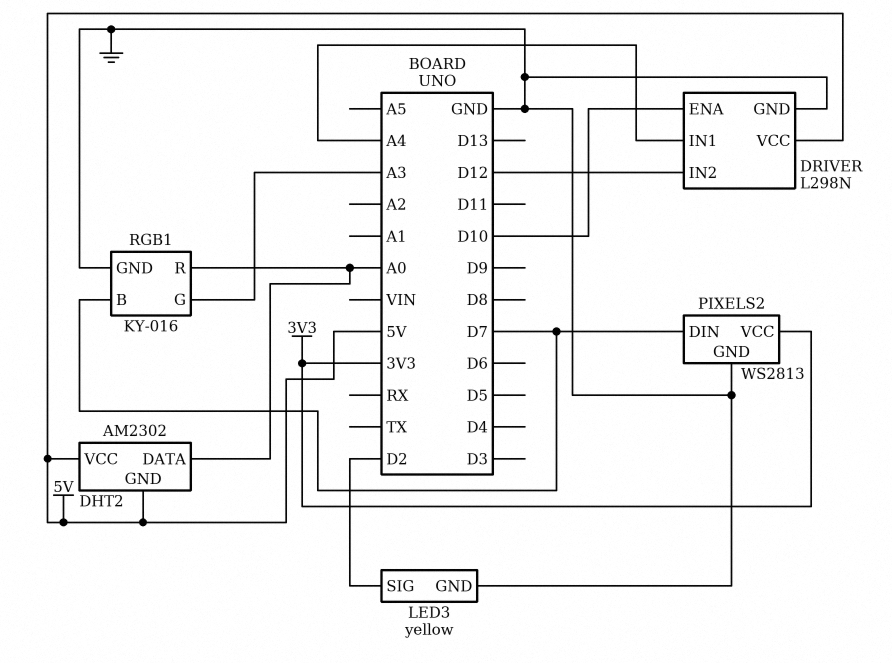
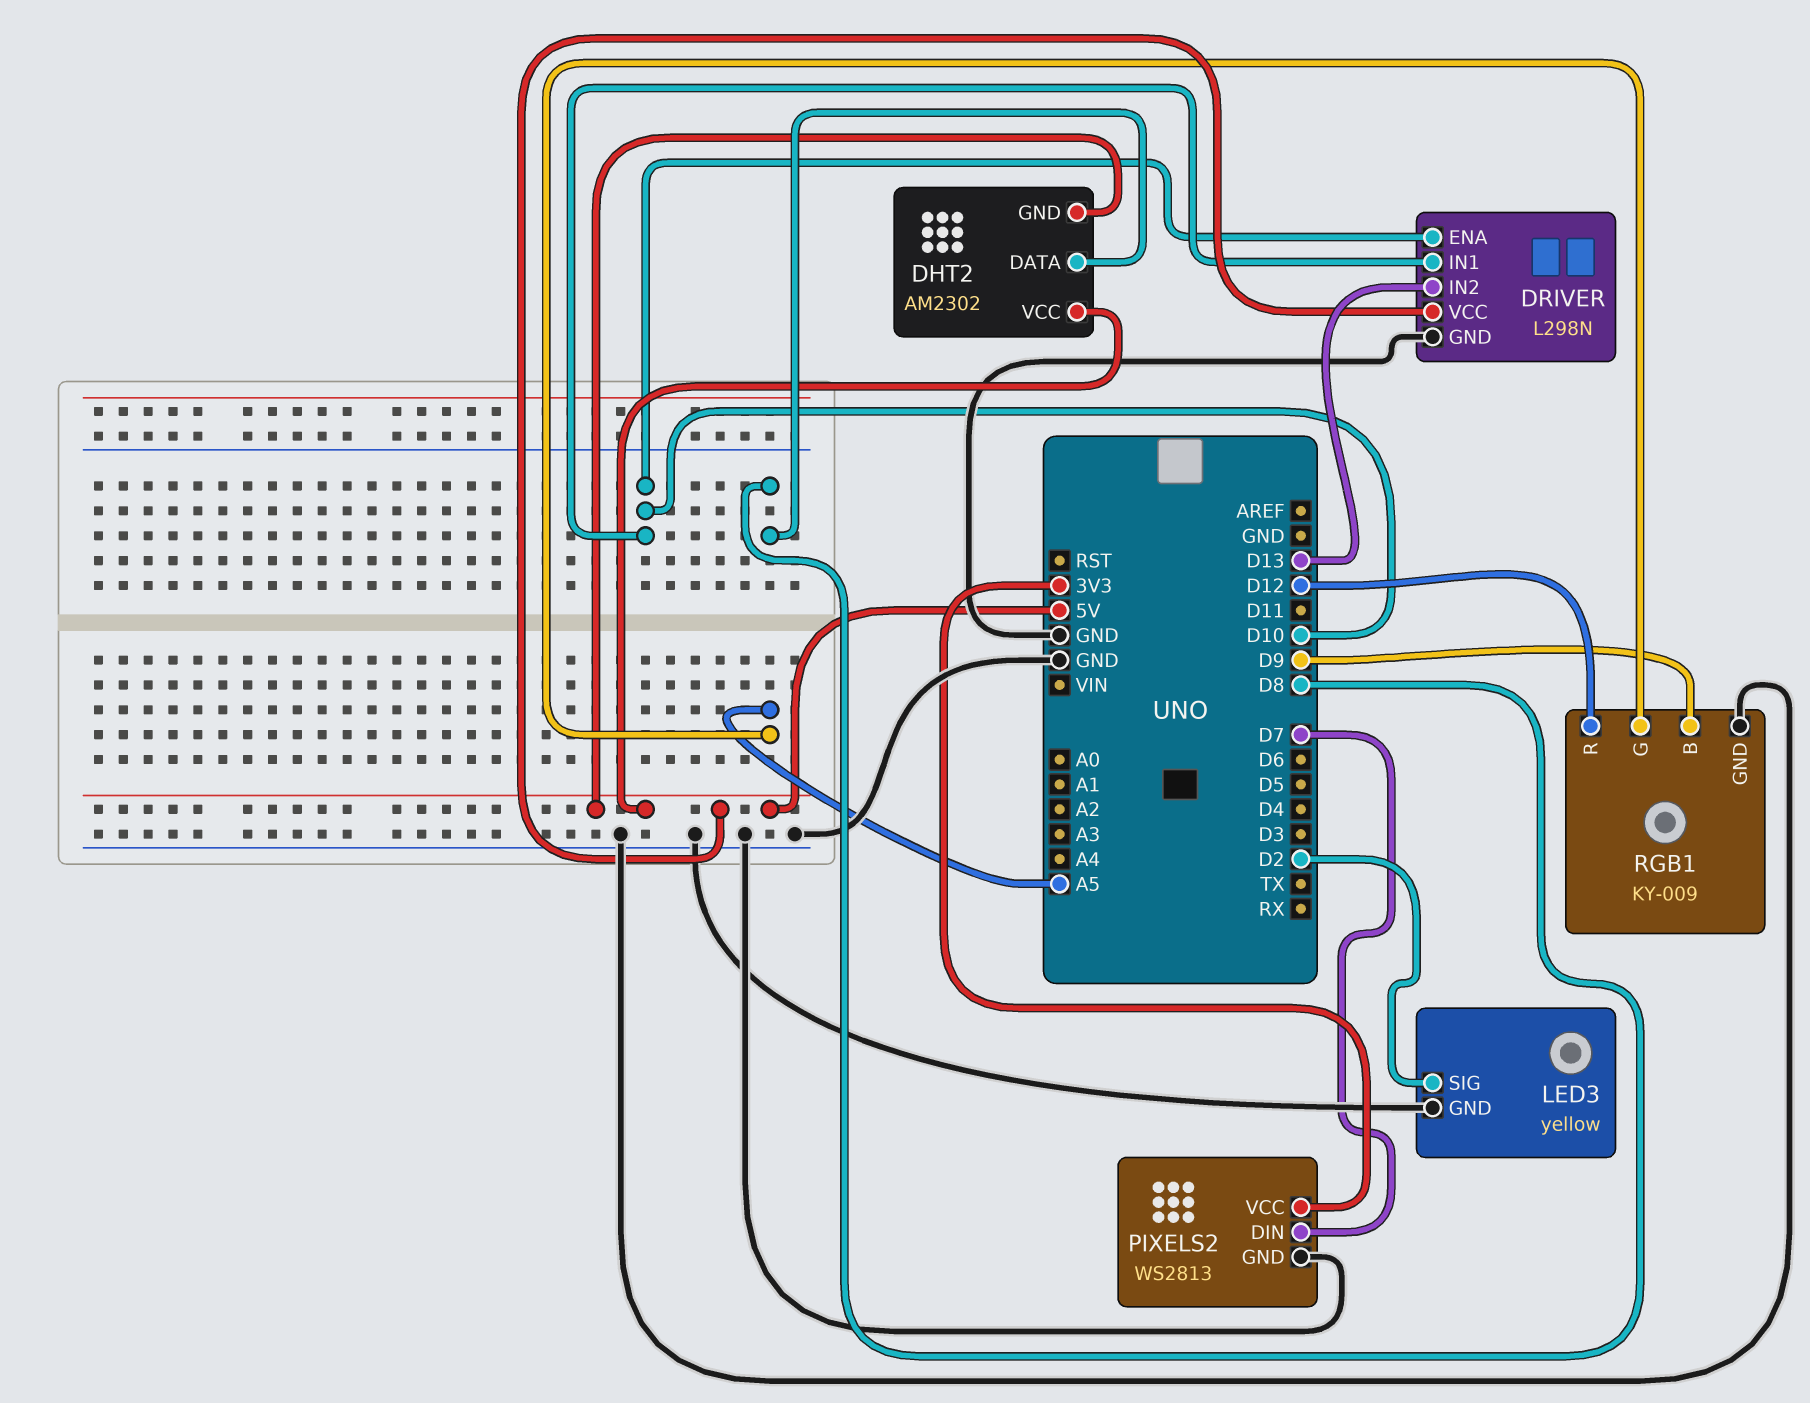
DHT2 pin DATA: A0 -> D8
DRIVER pin IN1: A4 -> D10
DRIVER pin IN2: D12 -> D13
RGB1: KY-016 -> KY-009
RGB1 pin B: D7 -> D9
RGB1 pin G: A3 -> A5
RGB1 pin R: A0 -> D12

